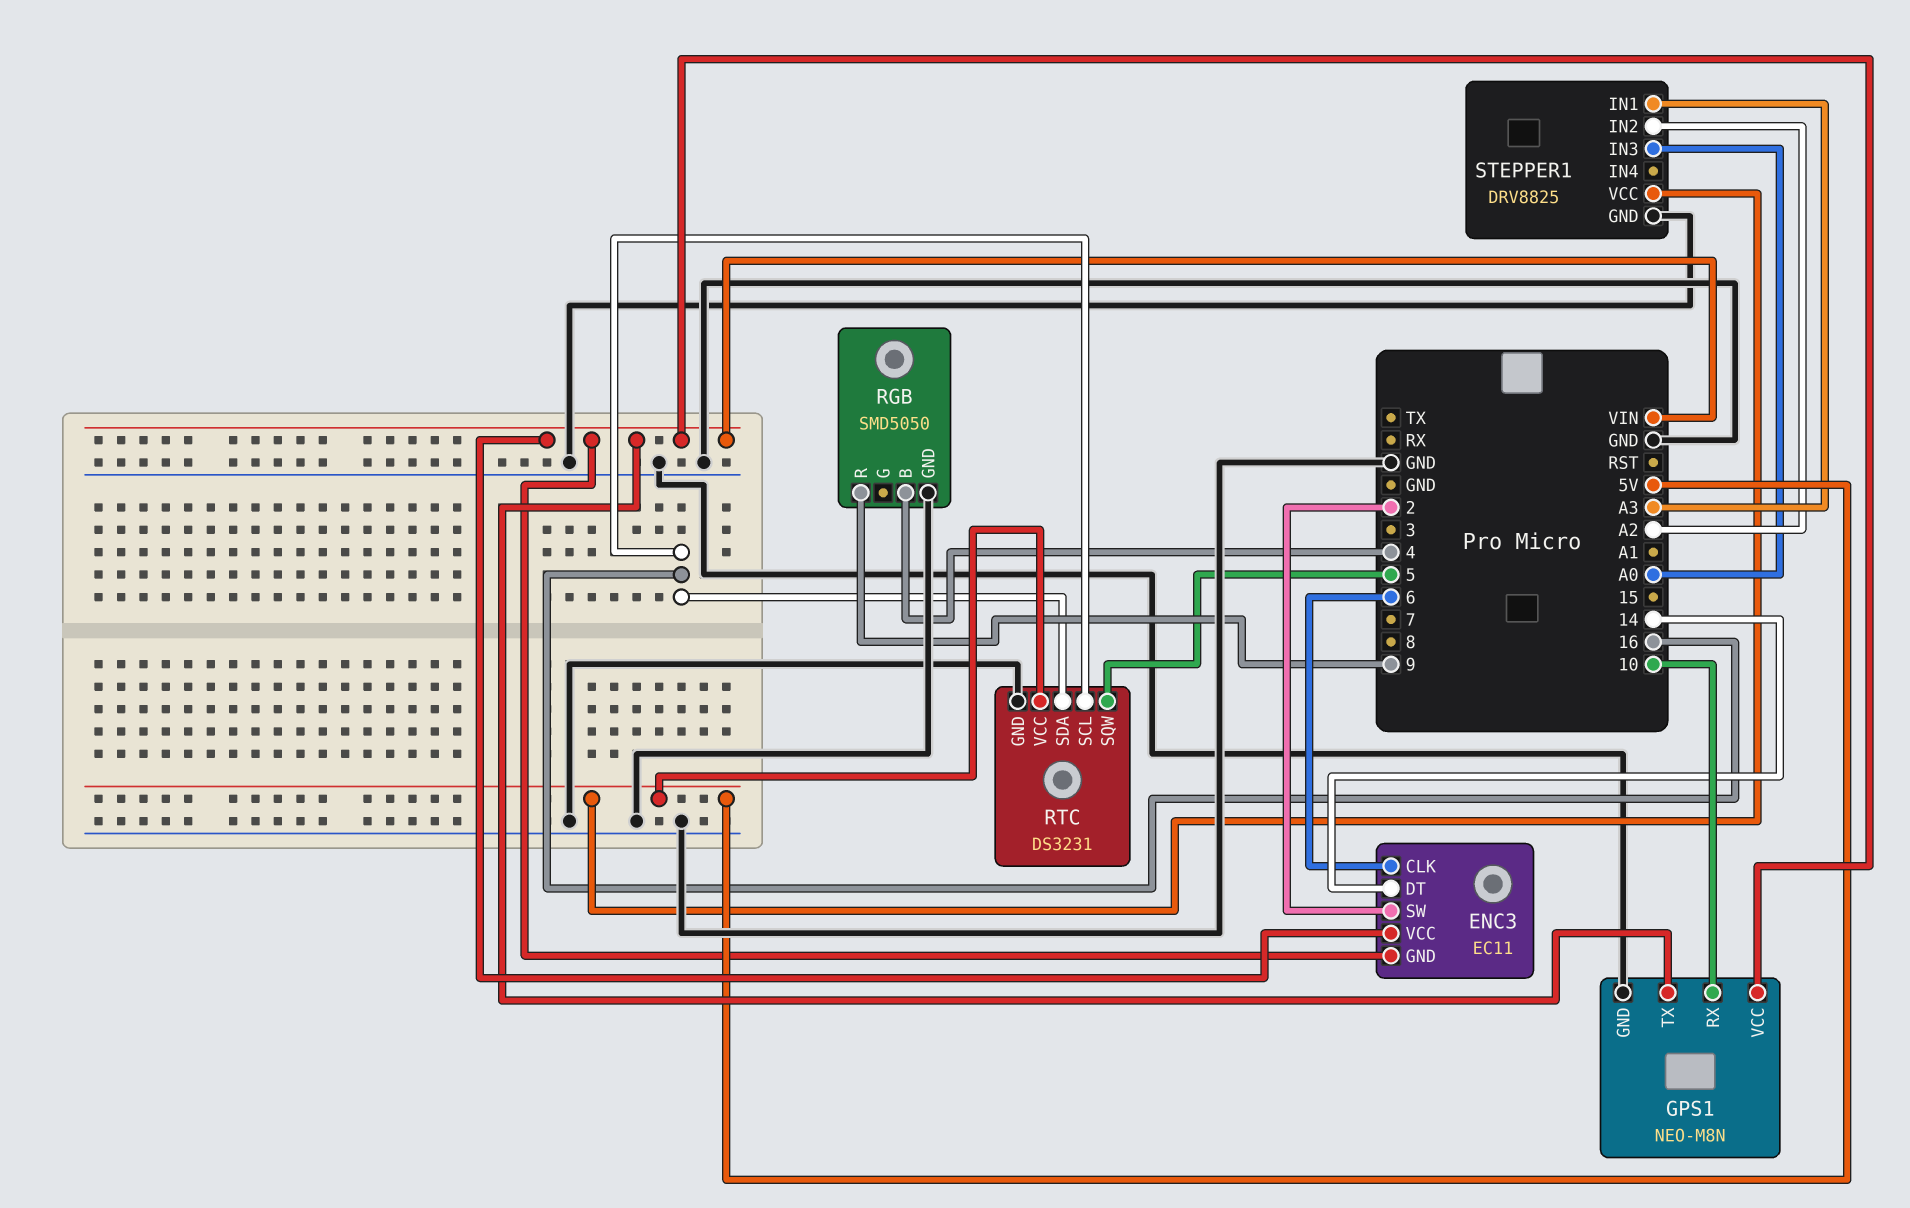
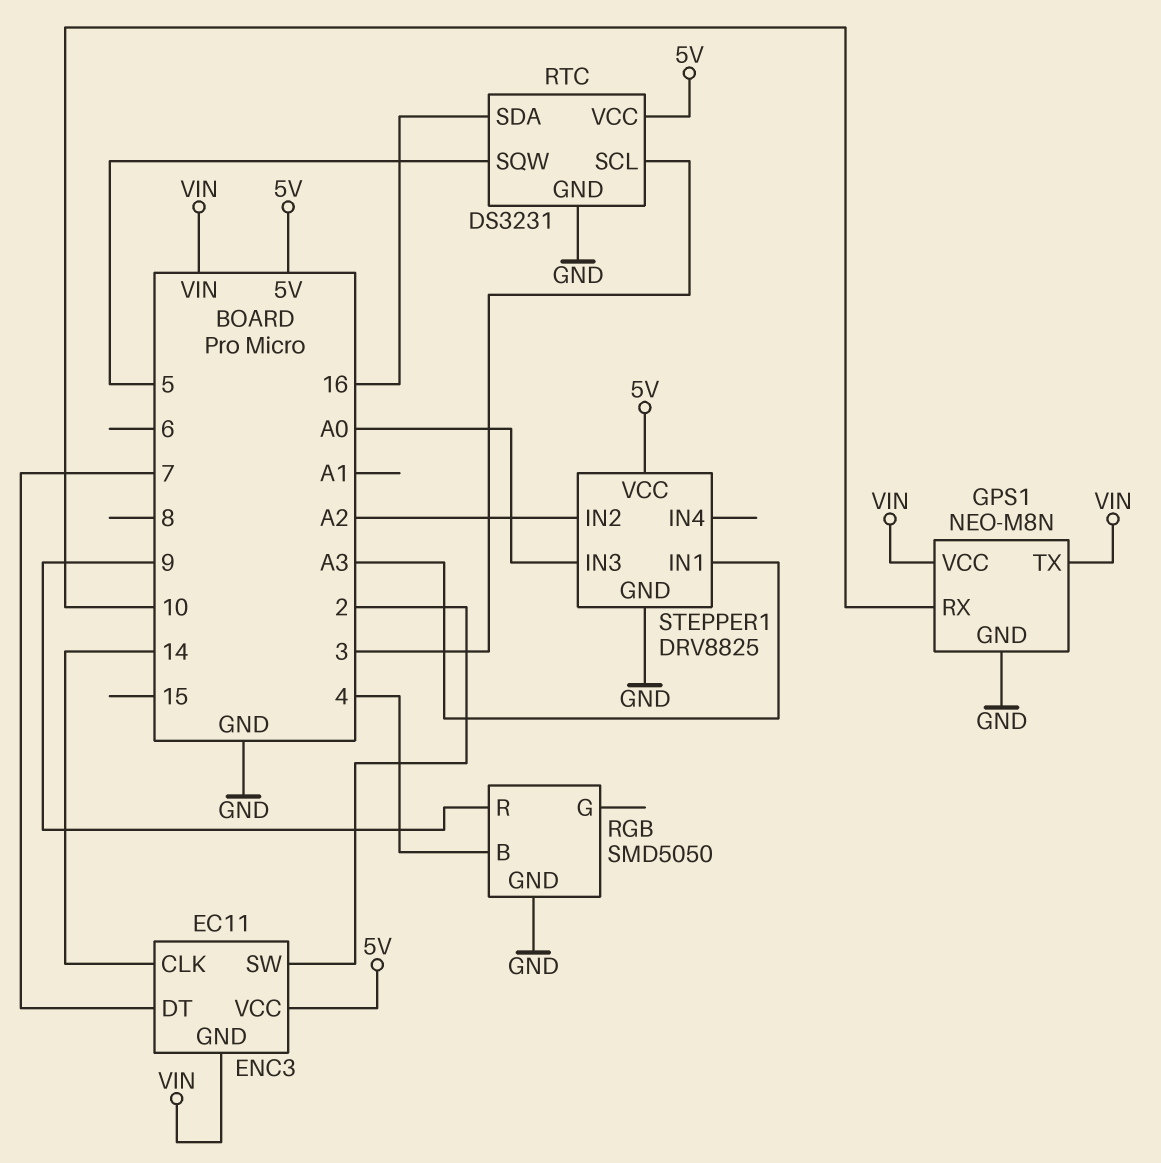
ENC3 pin CLK: 6 -> 14
ENC3 pin DT: 14 -> 7
ENC3 pin VCC: VIN -> 5V
RTC pin SCL: 16 -> 3

